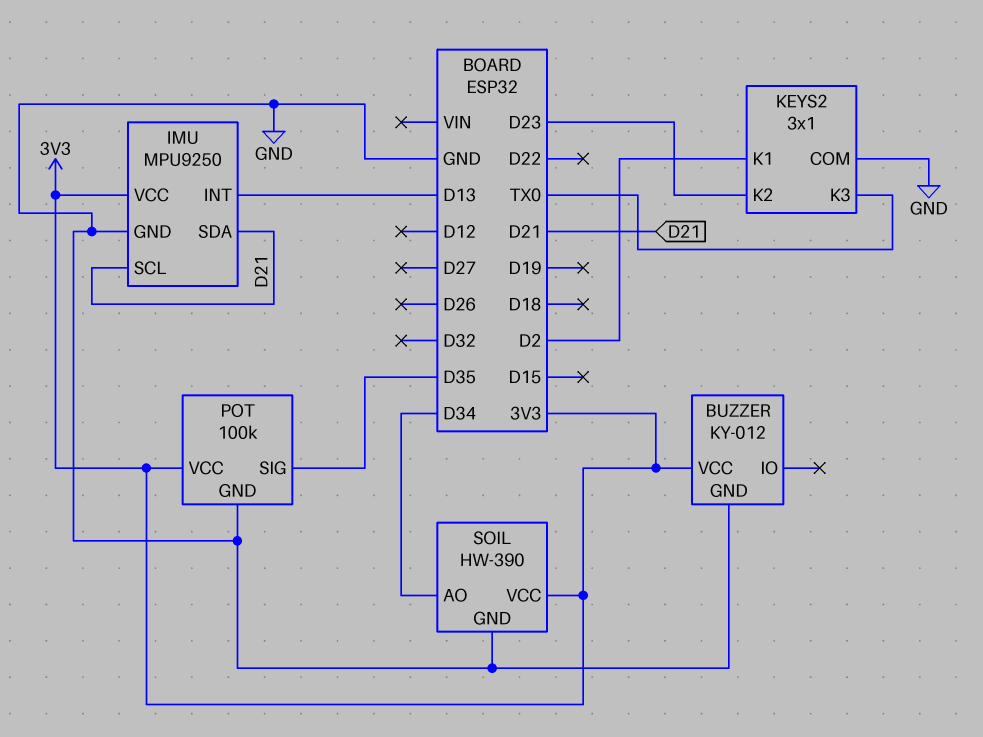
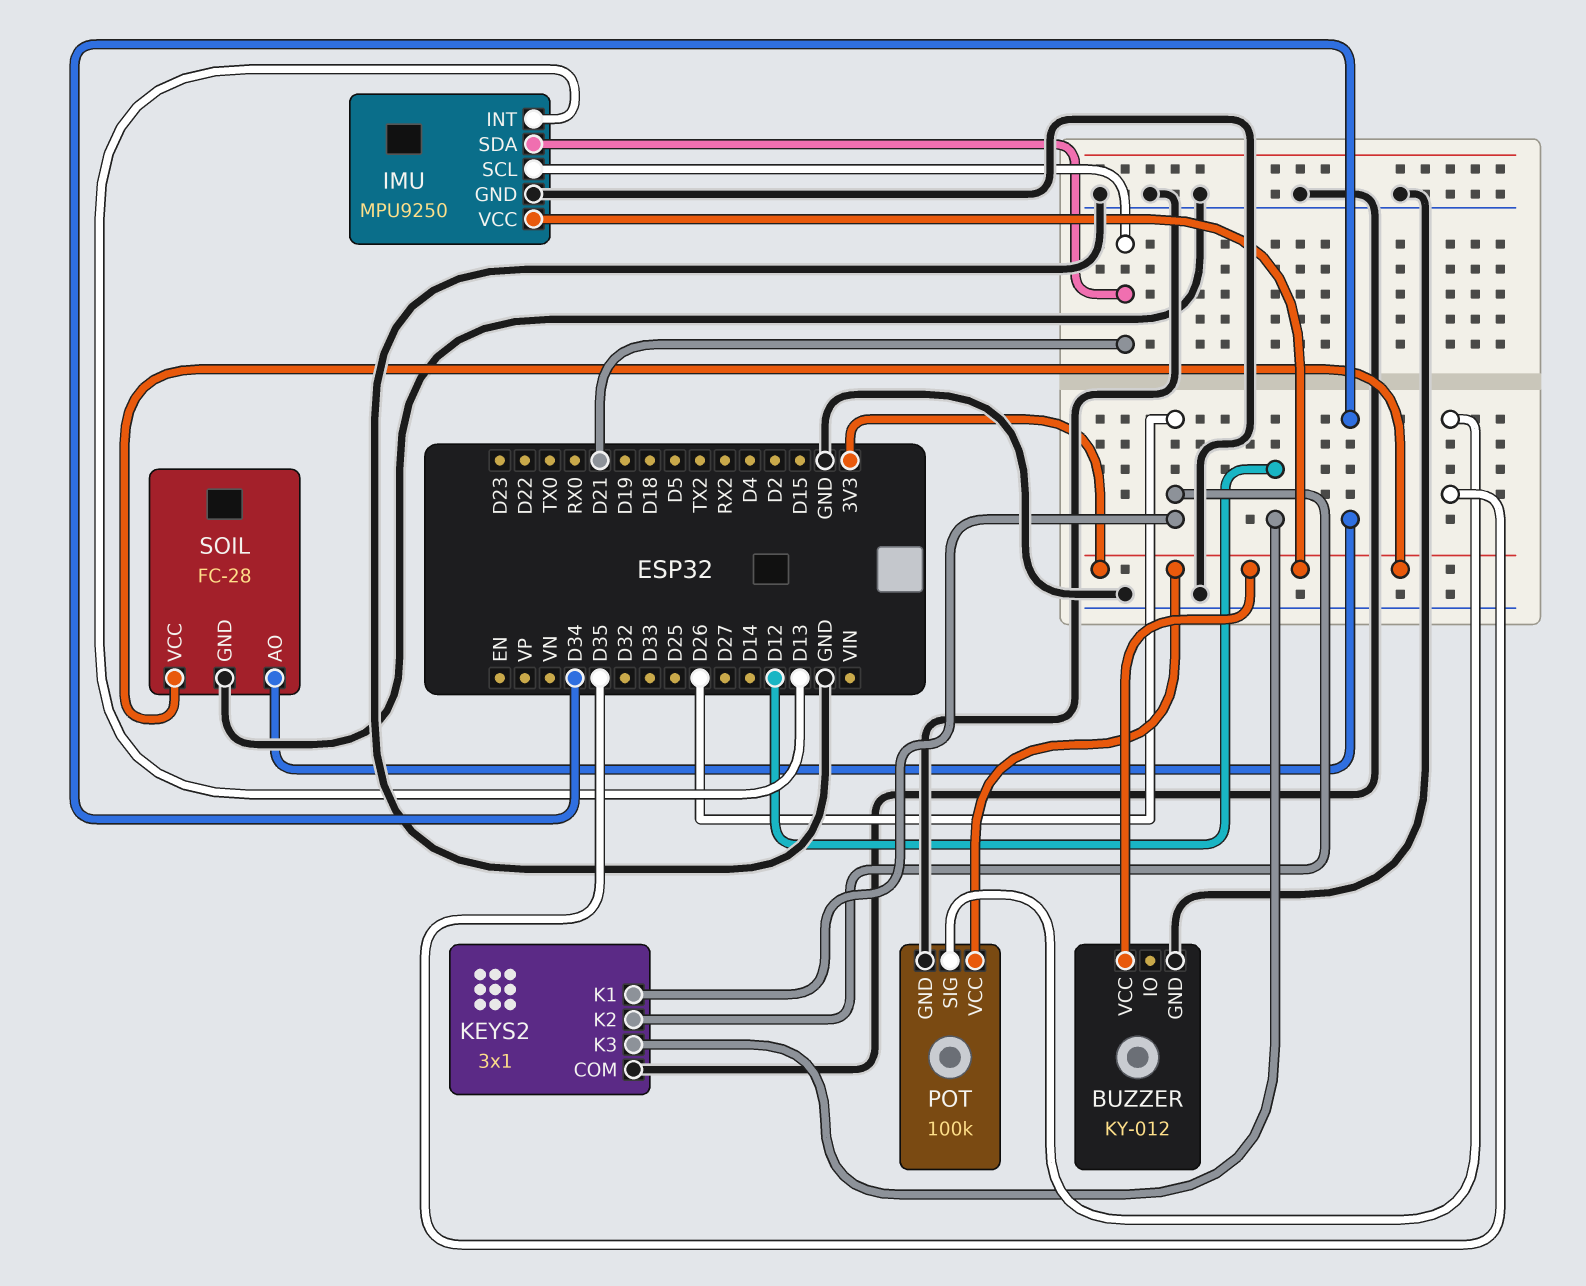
KEYS2 pin K1: D2 -> D26
KEYS2 pin K2: D23 -> D26
KEYS2 pin K3: TX0 -> D12
SOIL: HW-390 -> FC-28

